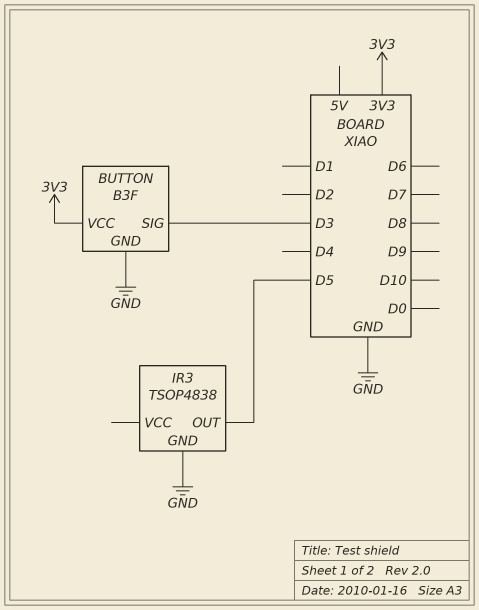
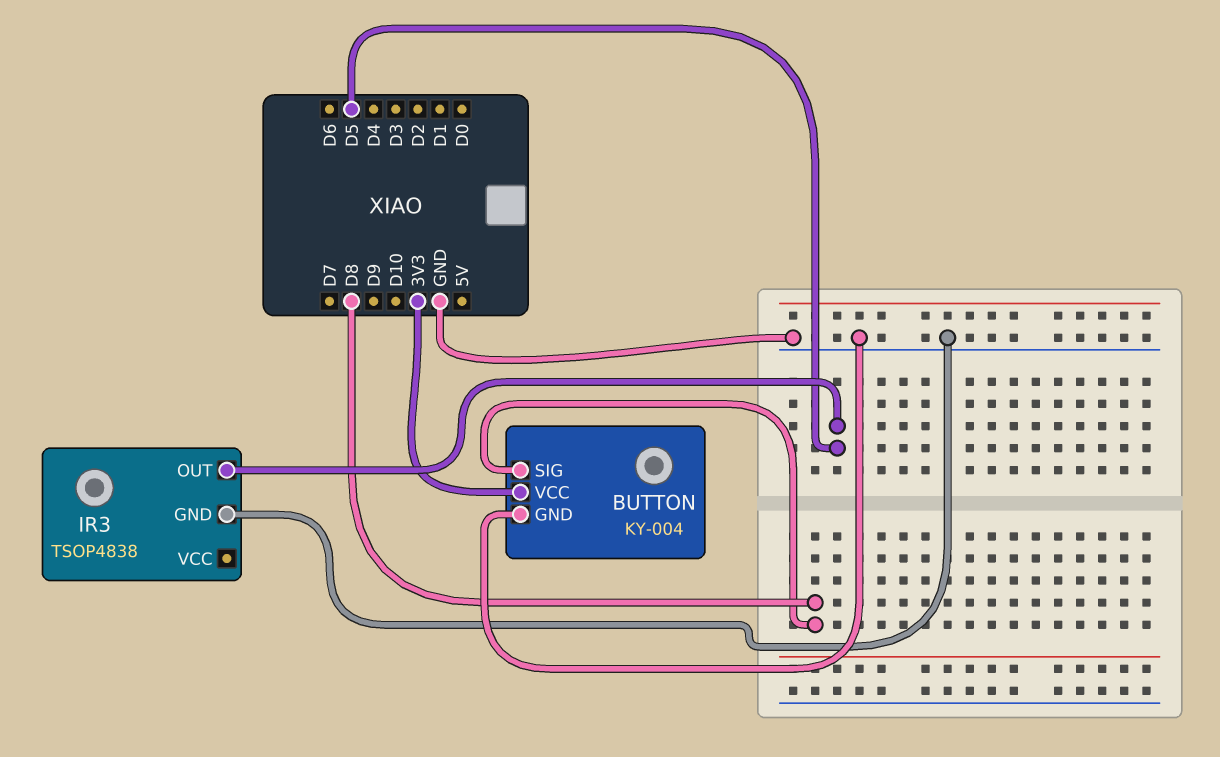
BUTTON: B3F -> KY-004
BUTTON pin SIG: D3 -> D8

